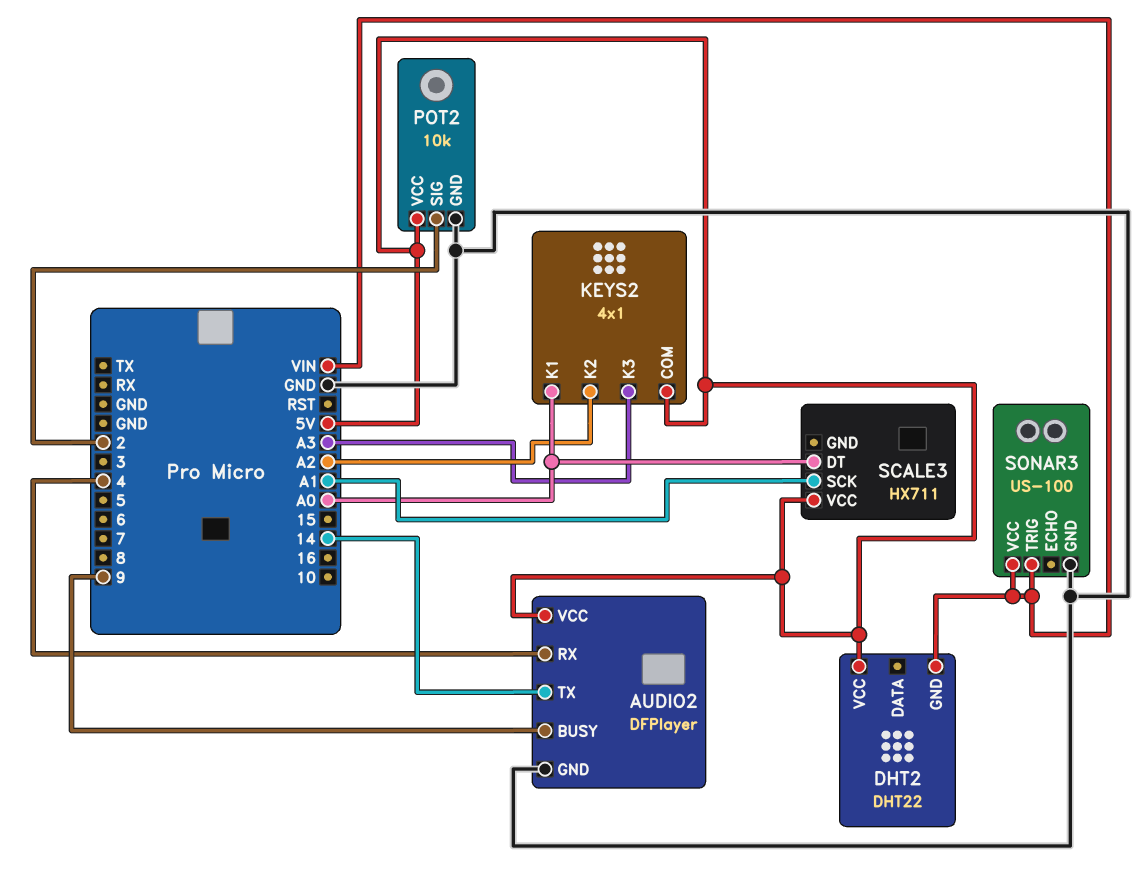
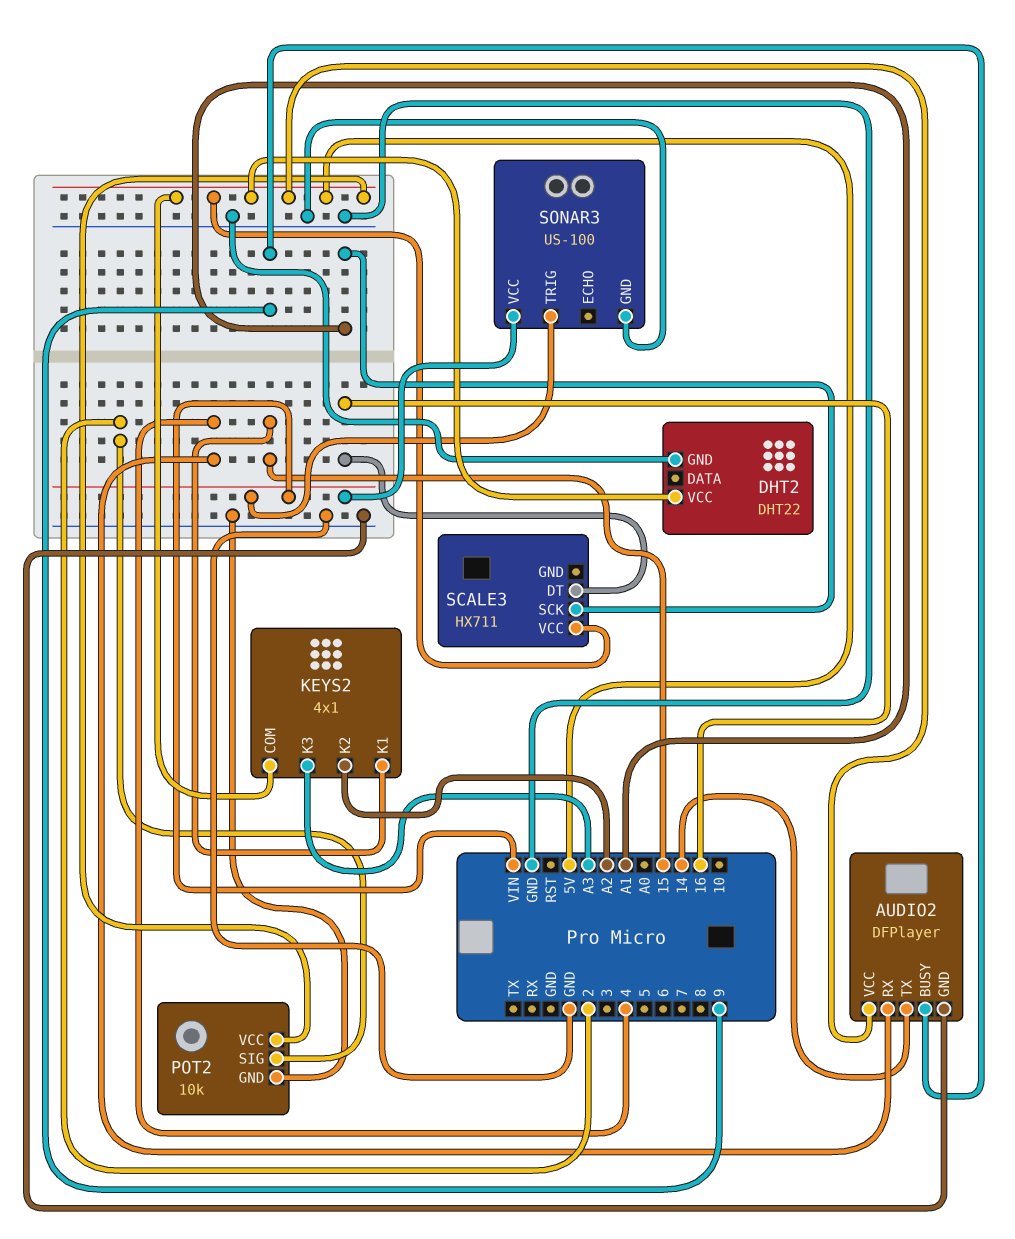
DHT2 pin GND: VIN -> GND
KEYS2 pin K1: A0 -> 15
SCALE3 pin DT: A0 -> 16

